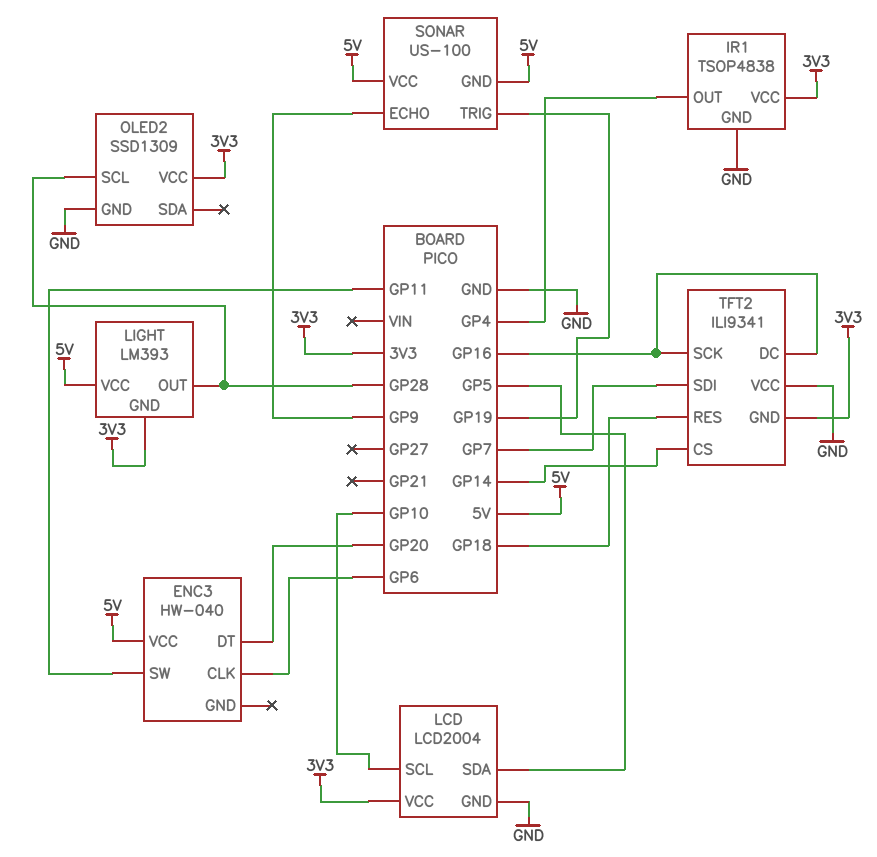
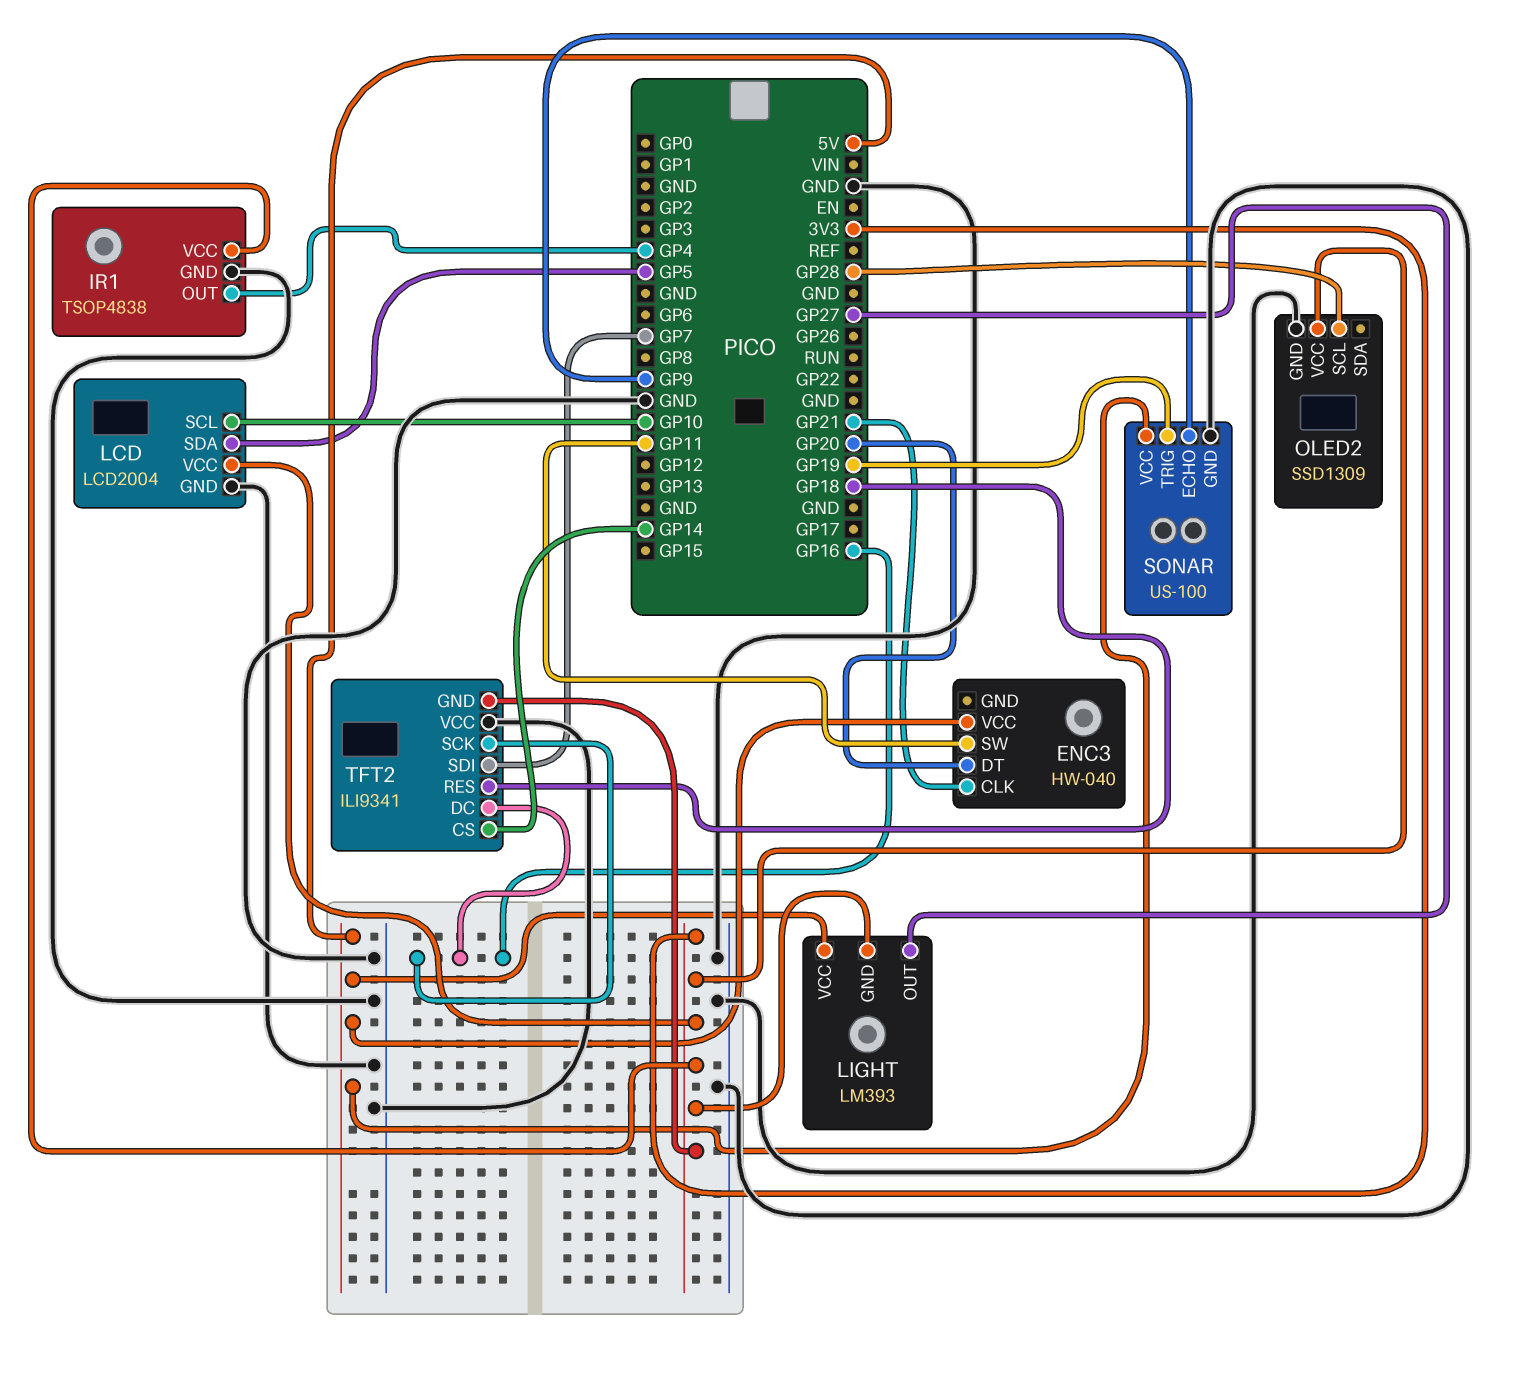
ENC3 pin CLK: GP6 -> GP21
LIGHT pin OUT: GP28 -> GP27
SONAR pin GND: 5V -> GND

